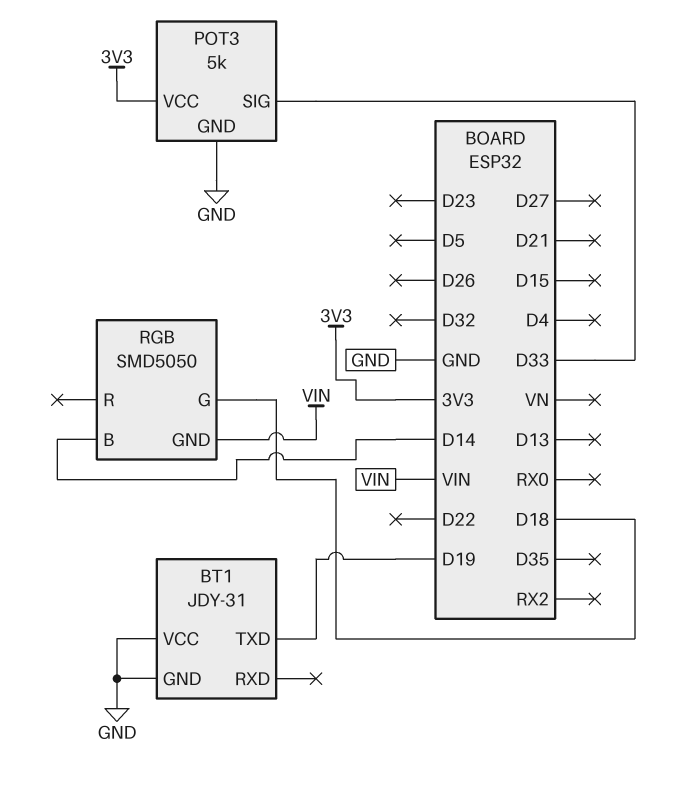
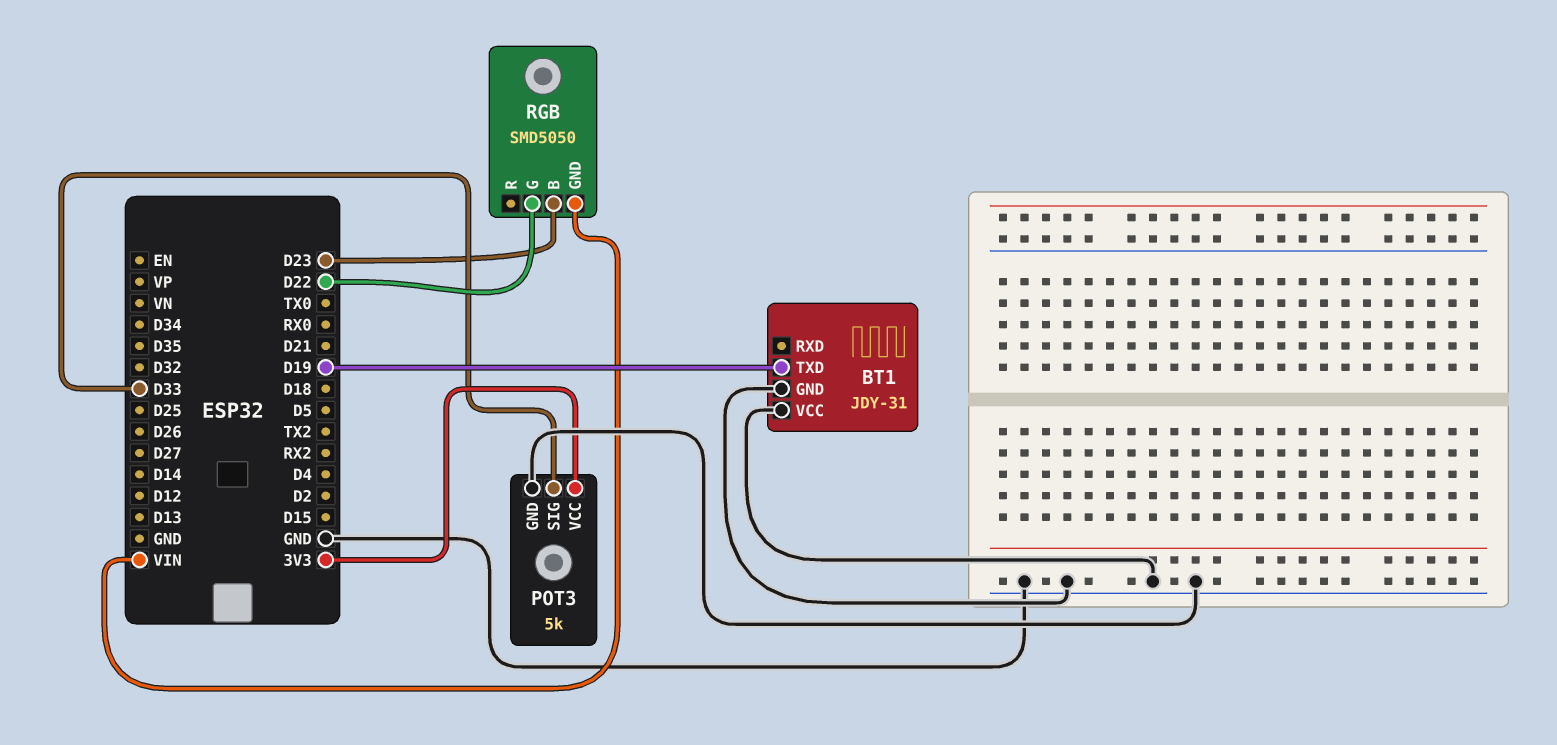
RGB pin B: D14 -> D23
RGB pin G: D18 -> D22

